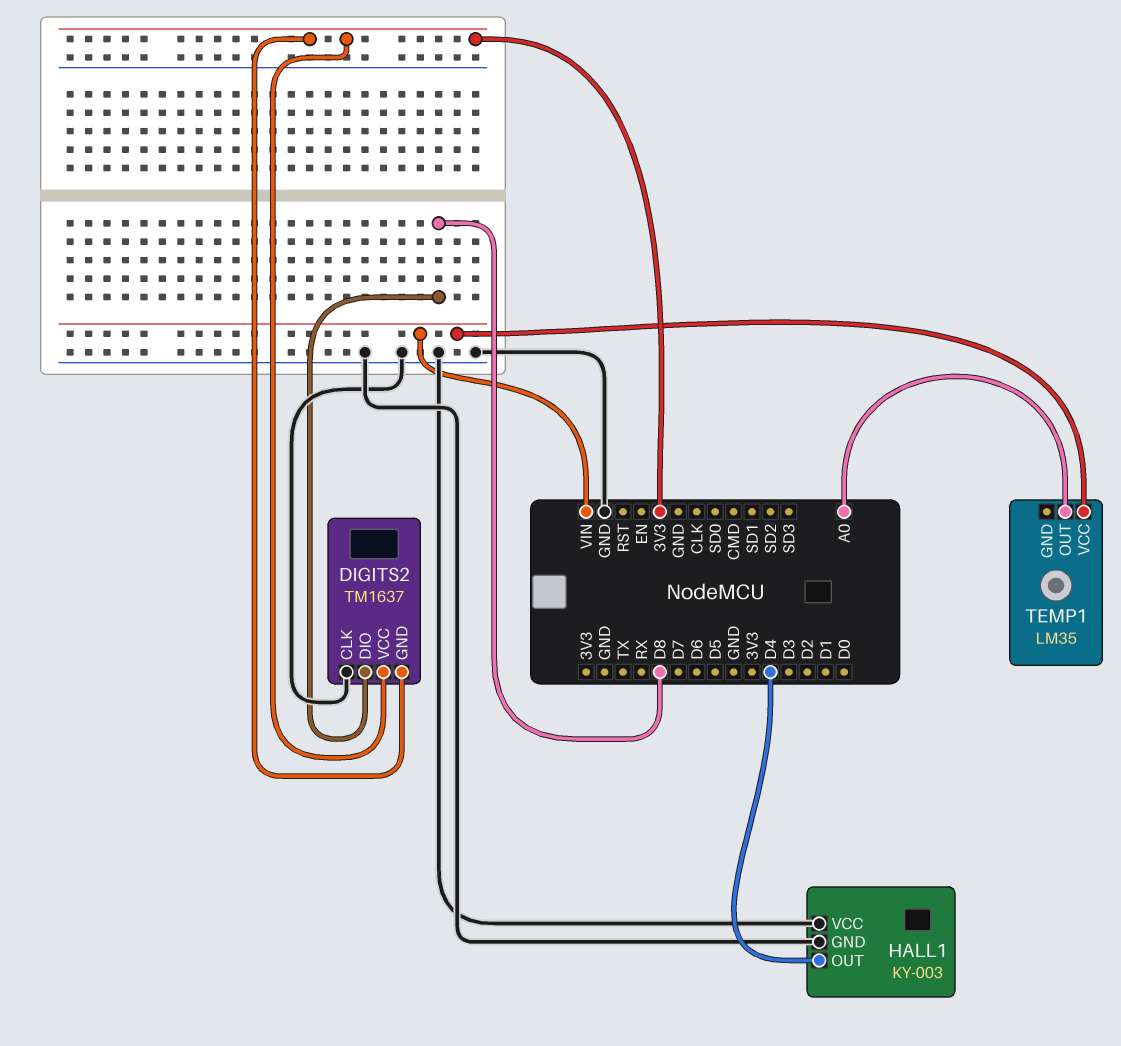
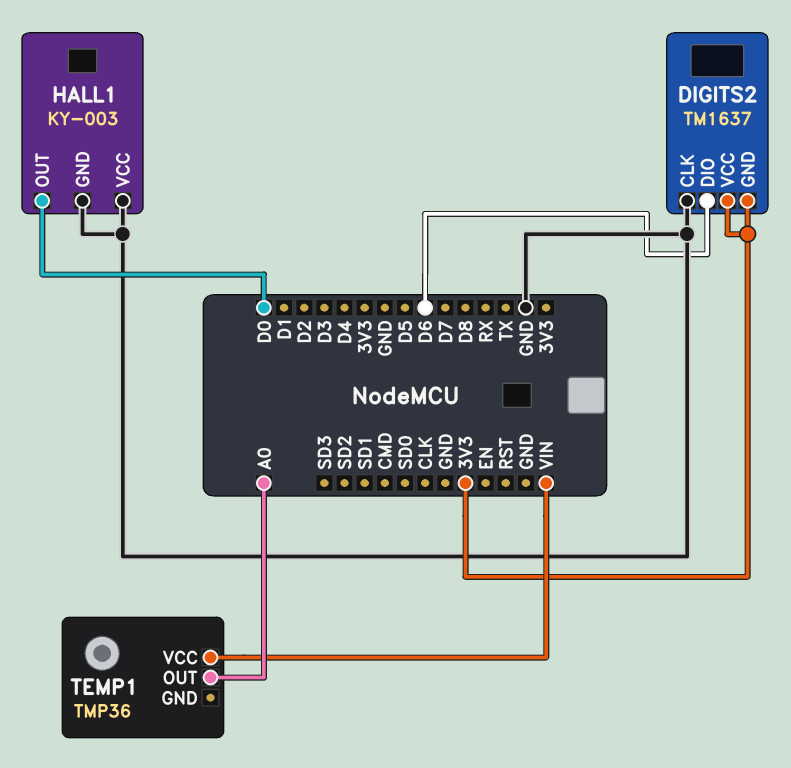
DIGITS2 pin DIO: D8 -> D6
HALL1 pin OUT: D4 -> D0
TEMP1: LM35 -> TMP36

